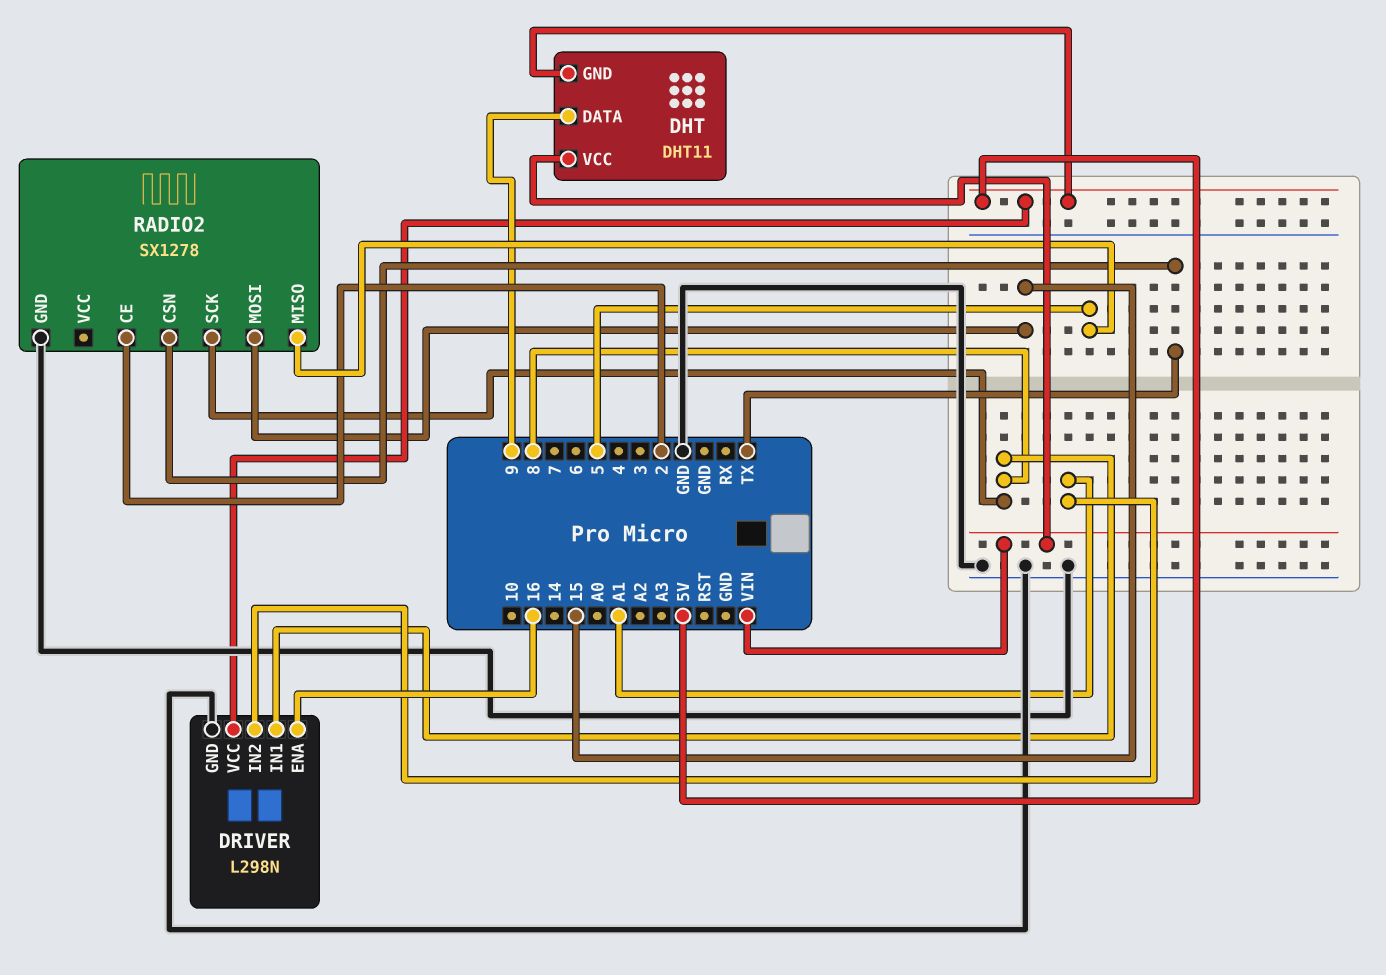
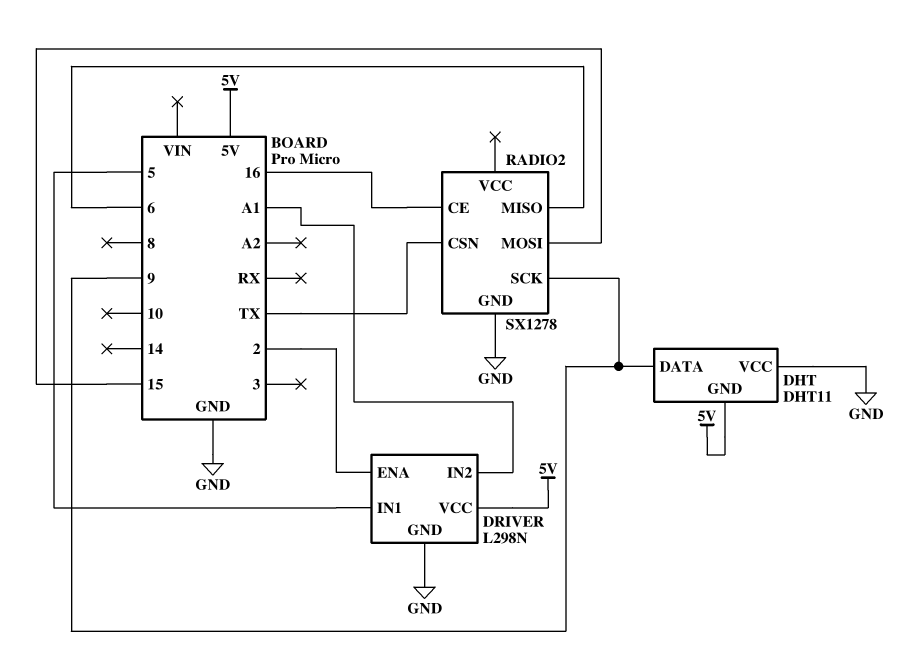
DHT pin VCC: VIN -> GND
DRIVER pin ENA: 16 -> 2
DRIVER pin IN1: 8 -> 5
RADIO2 pin CE: 2 -> 16
RADIO2 pin MISO: 5 -> 6
RADIO2 pin SCK: 8 -> 9

